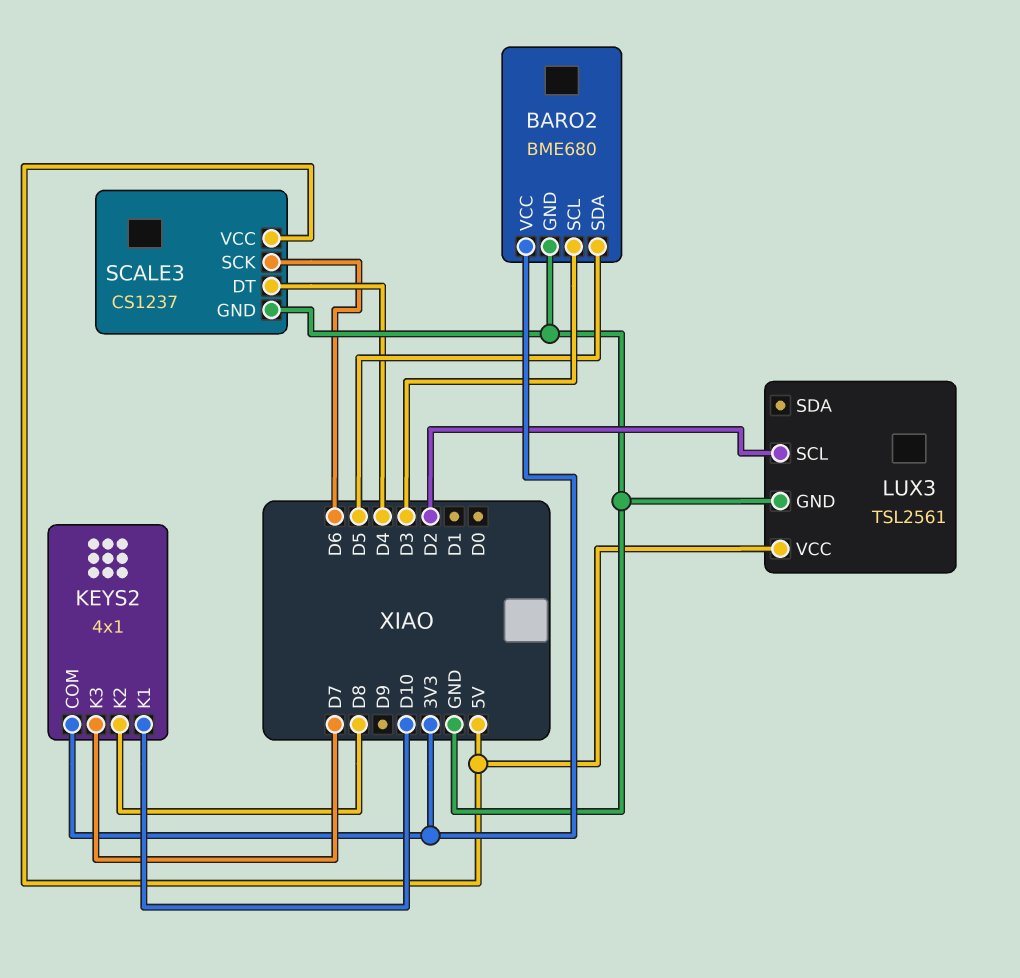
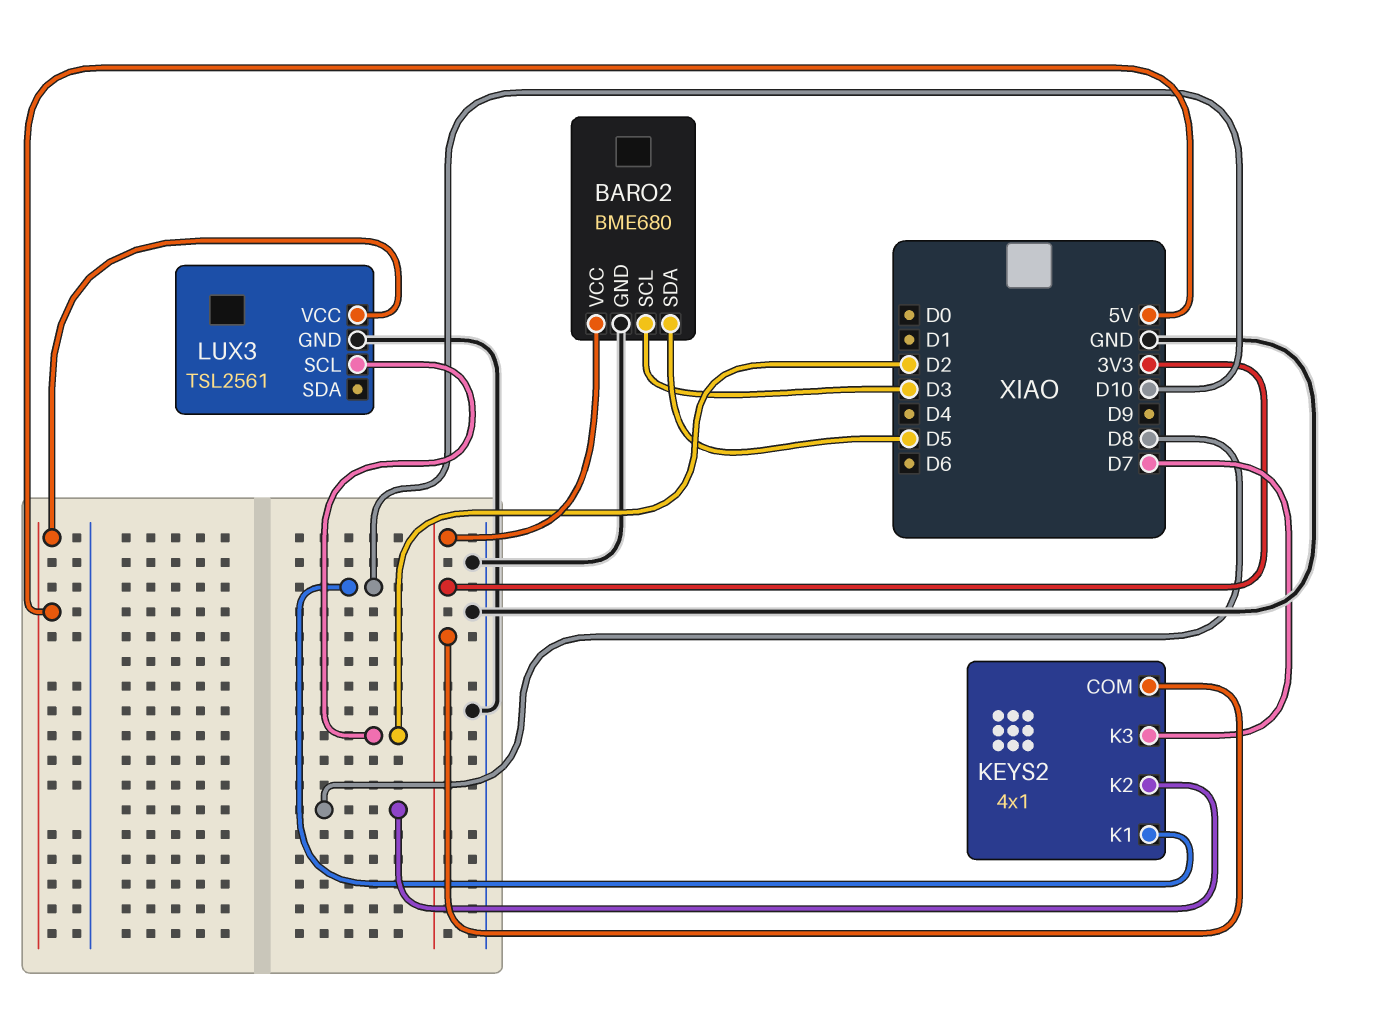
SCALE3: CS1237 -> none
SCALE3 pin DT: D4 -> none
SCALE3 pin GND: GND -> none
SCALE3 pin SCK: D6 -> none
SCALE3 pin VCC: 5V -> none

